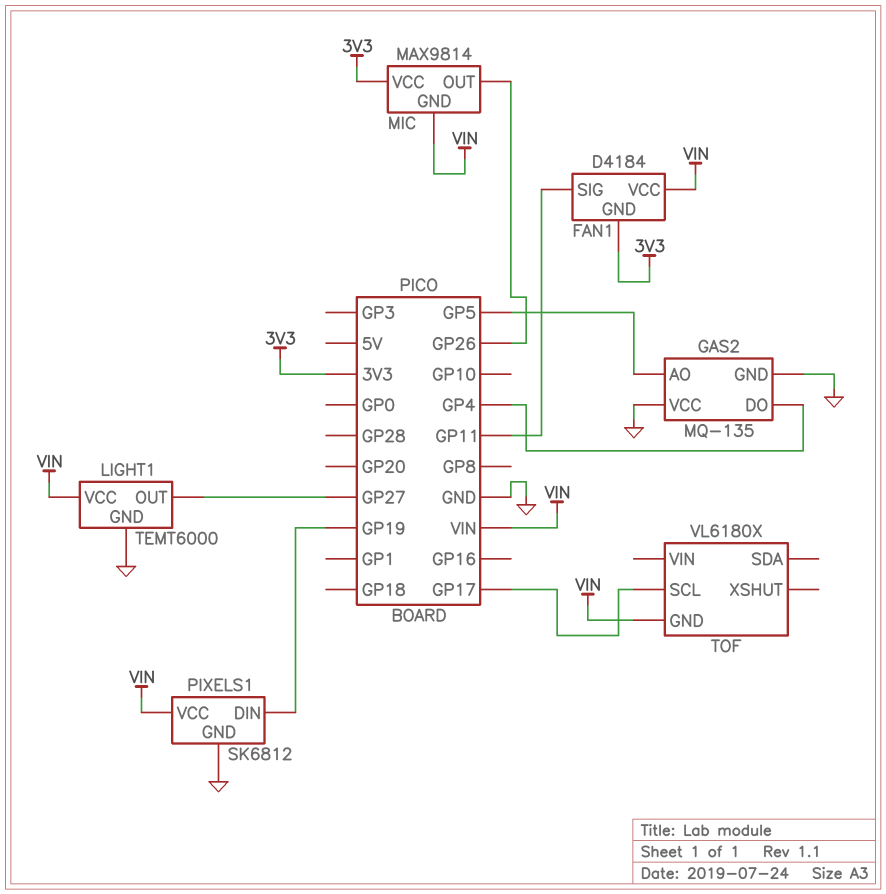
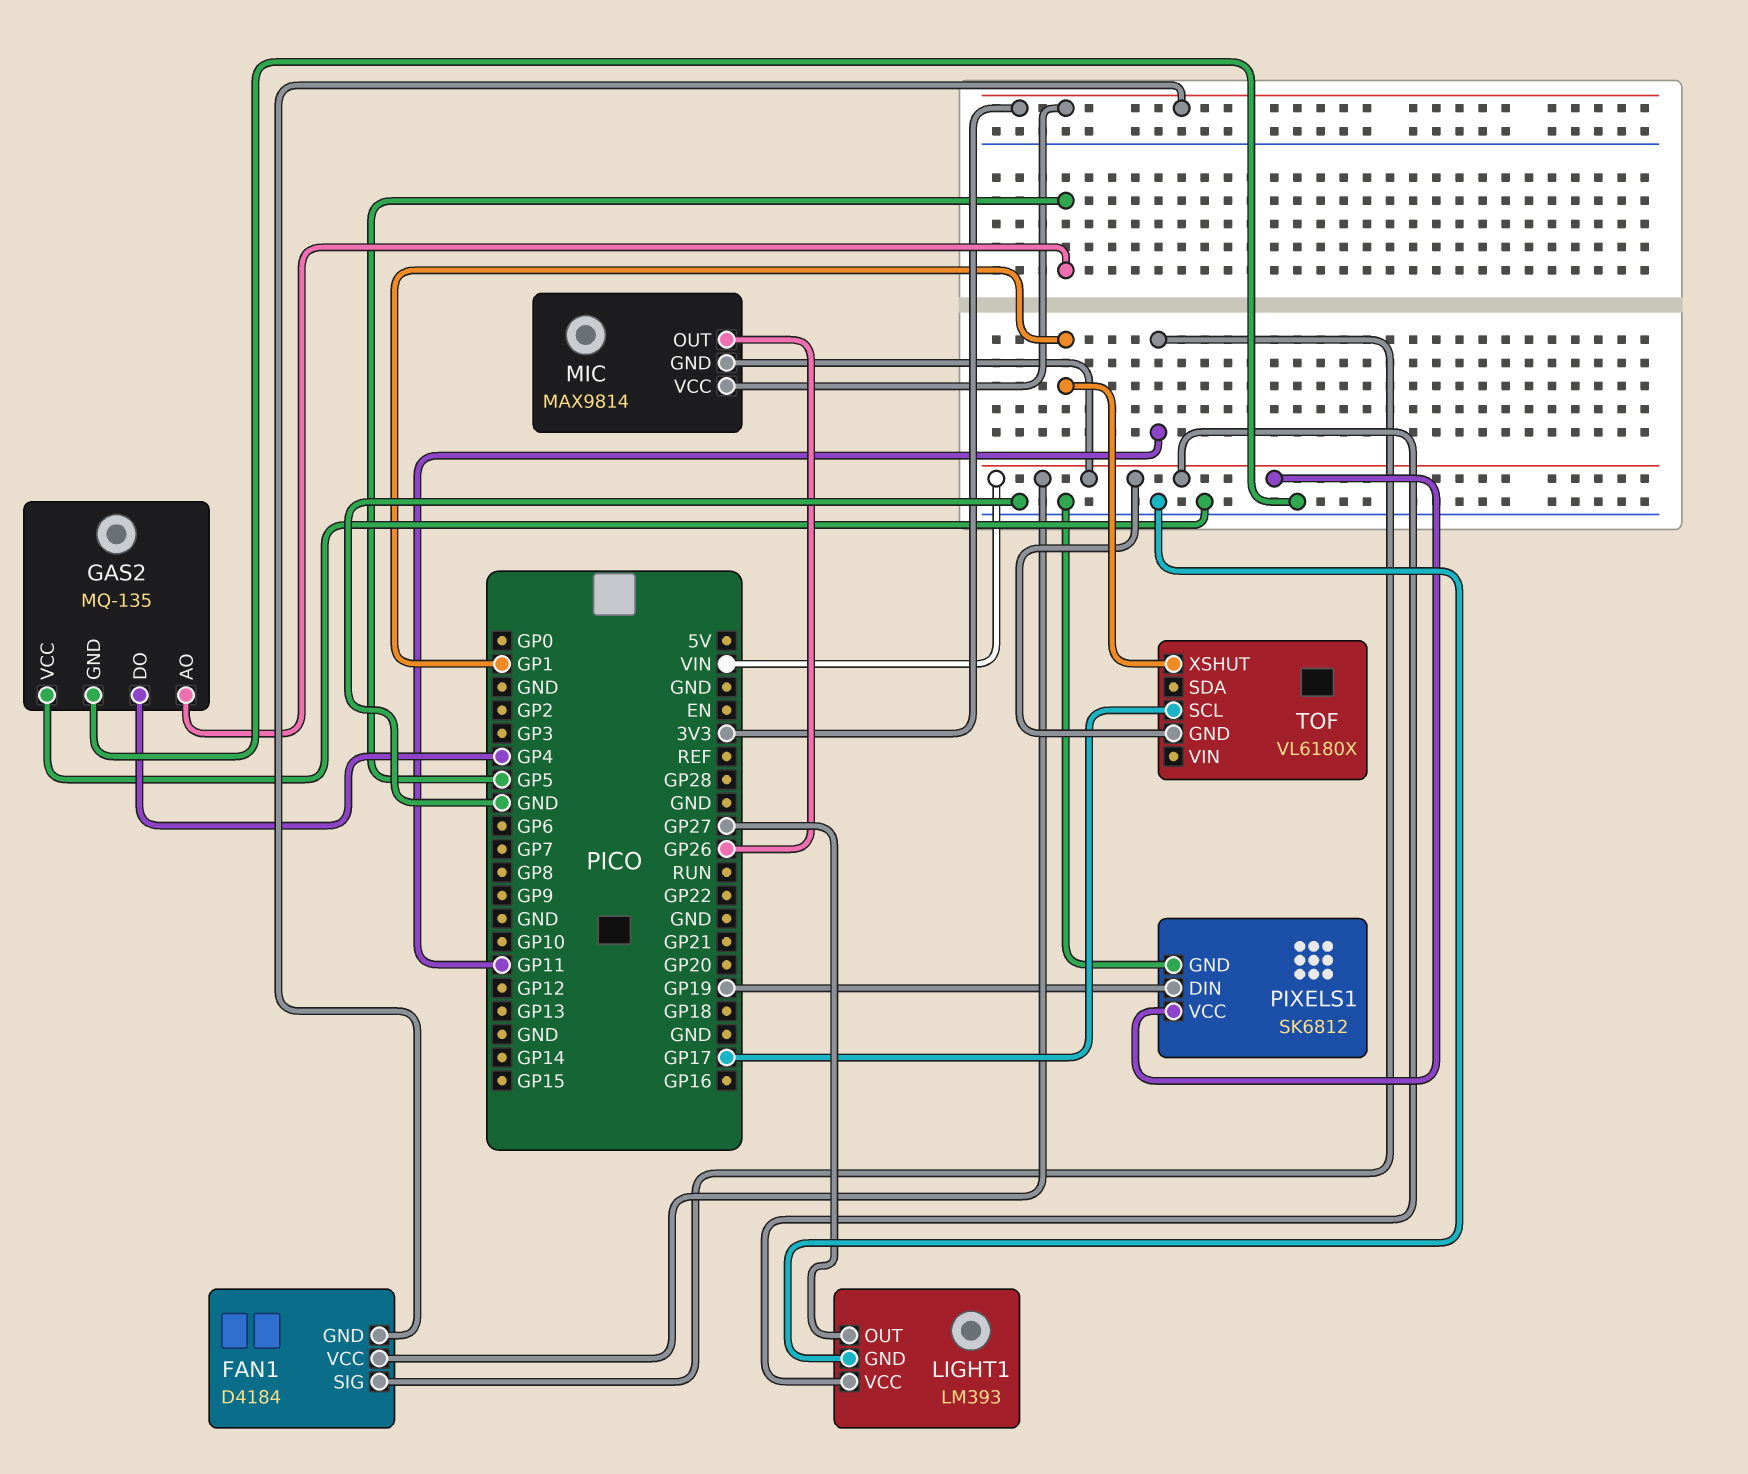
LIGHT1: TEMT6000 -> LM393
TOF pin XSHUT: none -> GP1

